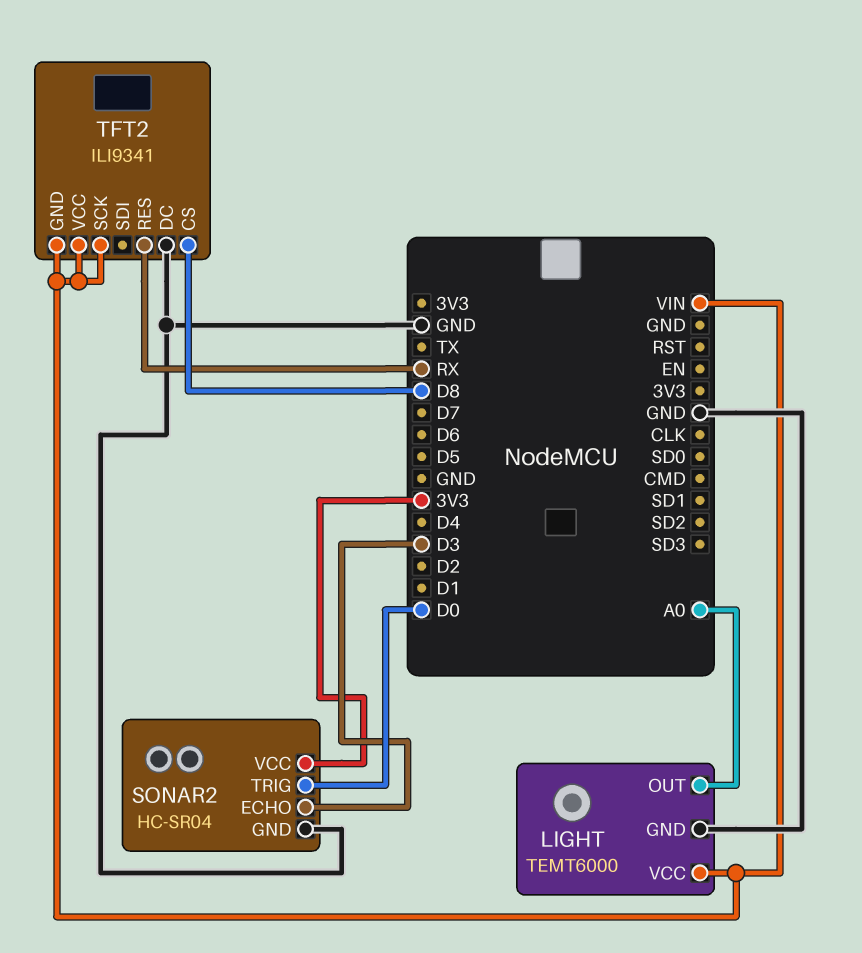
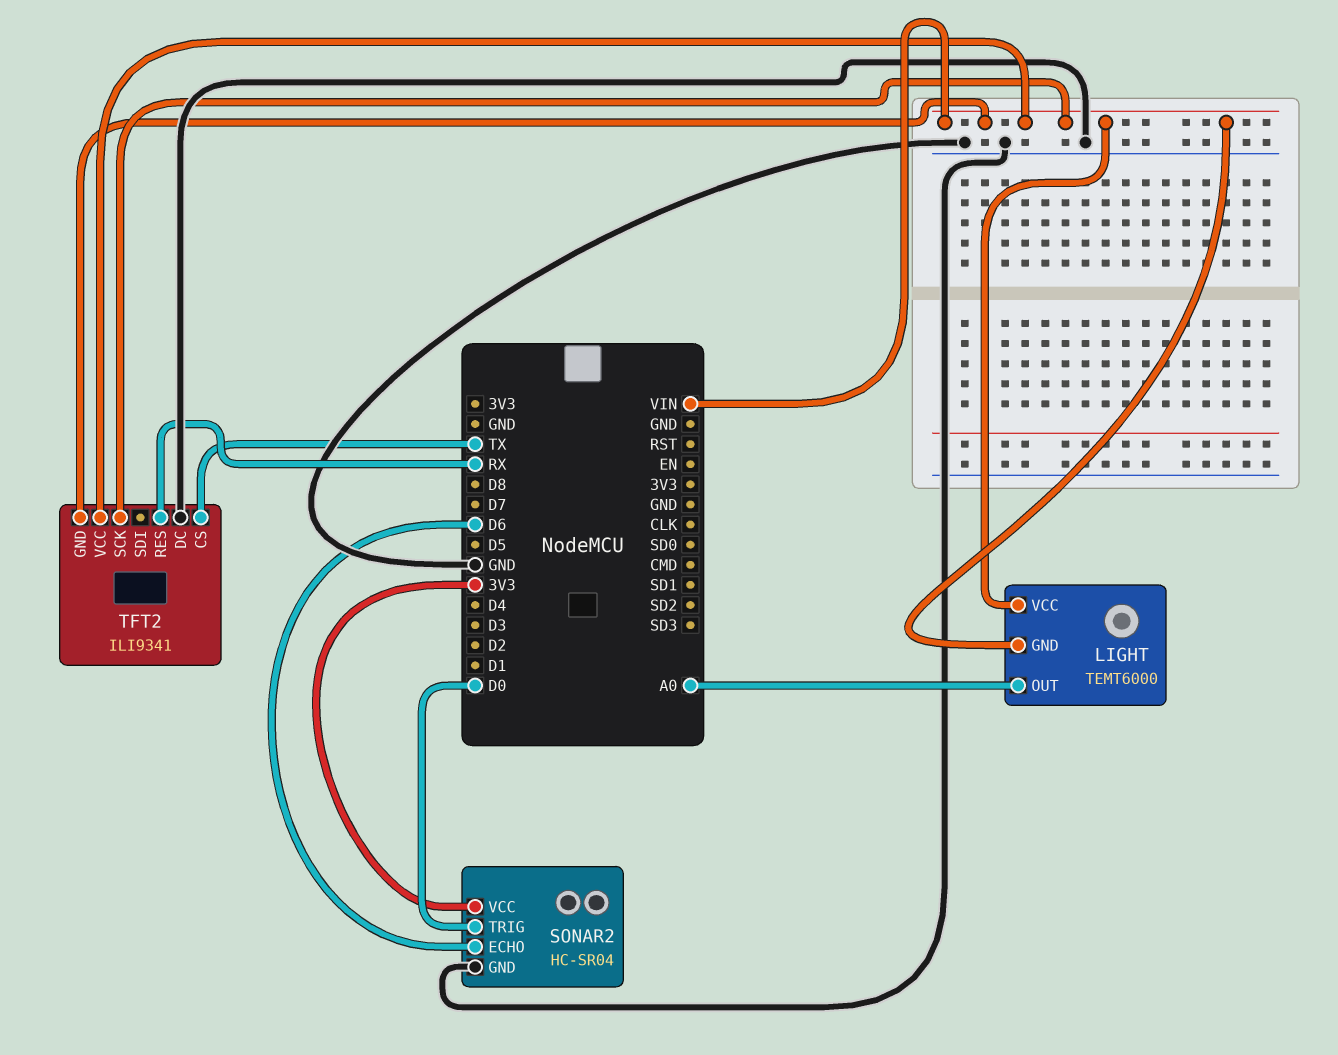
LIGHT pin GND: GND -> VIN
SONAR2 pin ECHO: D3 -> D6
TFT2 pin CS: D8 -> TX

